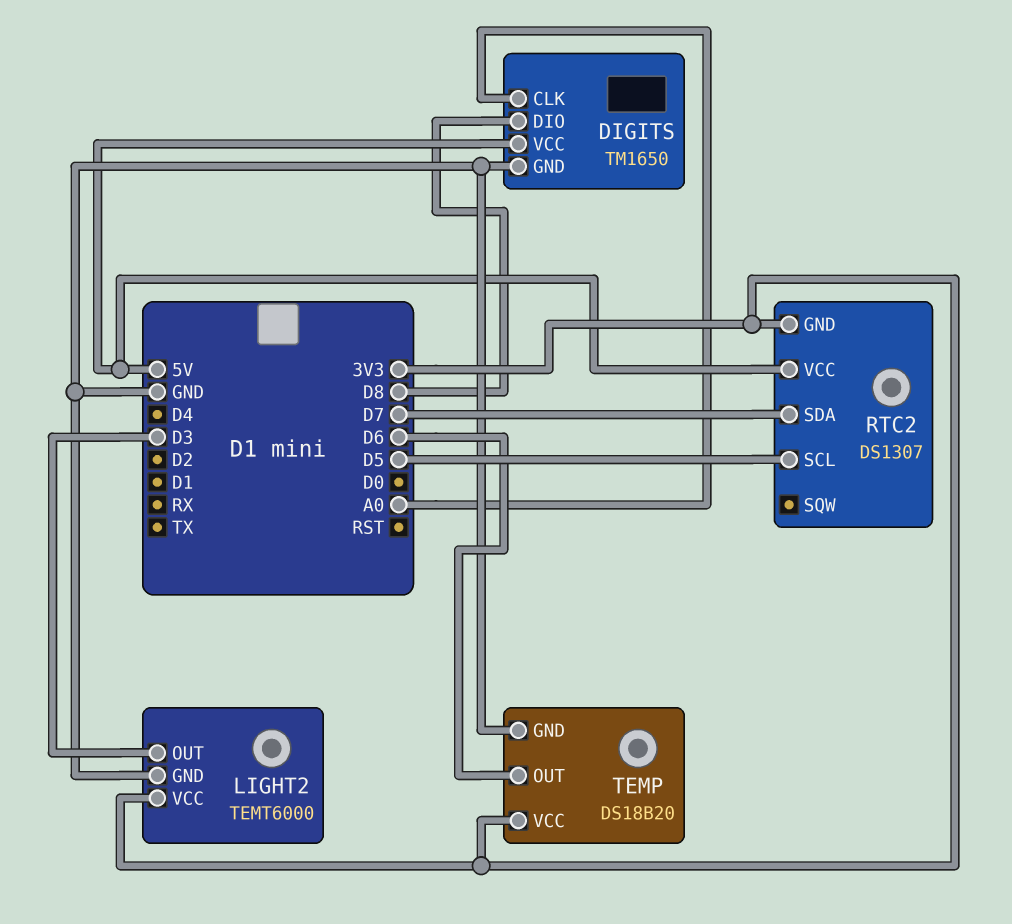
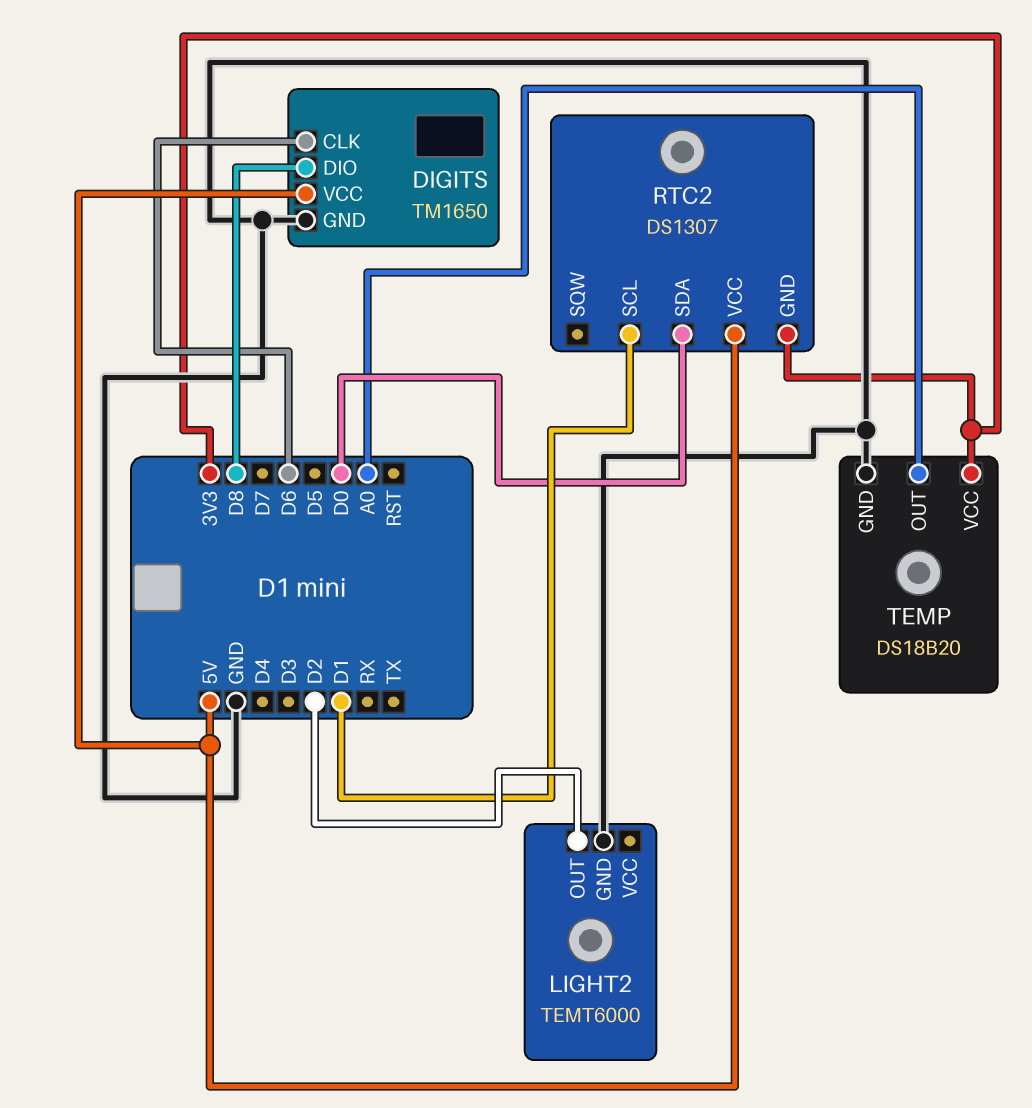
DIGITS pin CLK: A0 -> D6
LIGHT2 pin OUT: D3 -> D2
LIGHT2 pin VCC: 3V3 -> none
RTC2 pin SCL: D5 -> D1
RTC2 pin SDA: D7 -> D0
TEMP pin OUT: D6 -> A0

